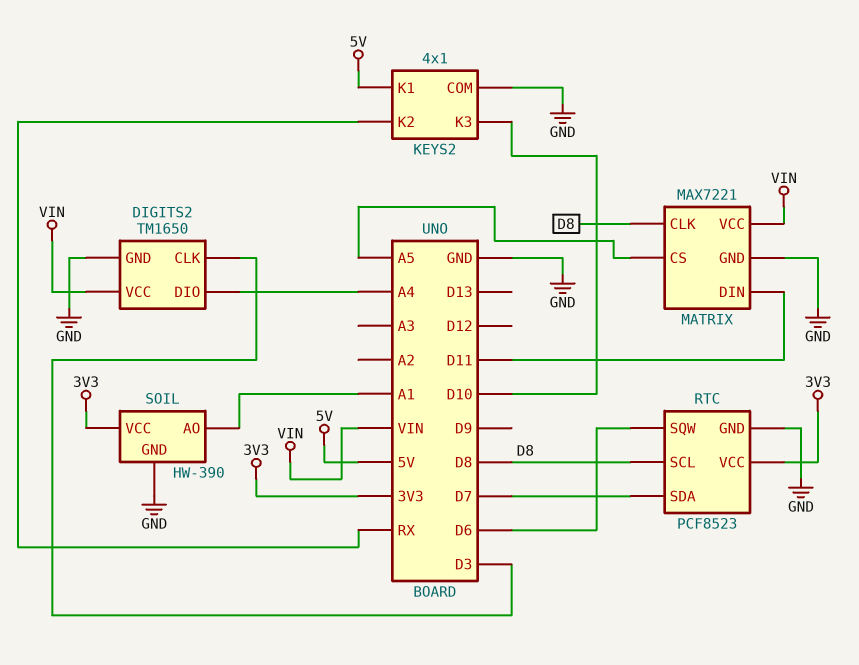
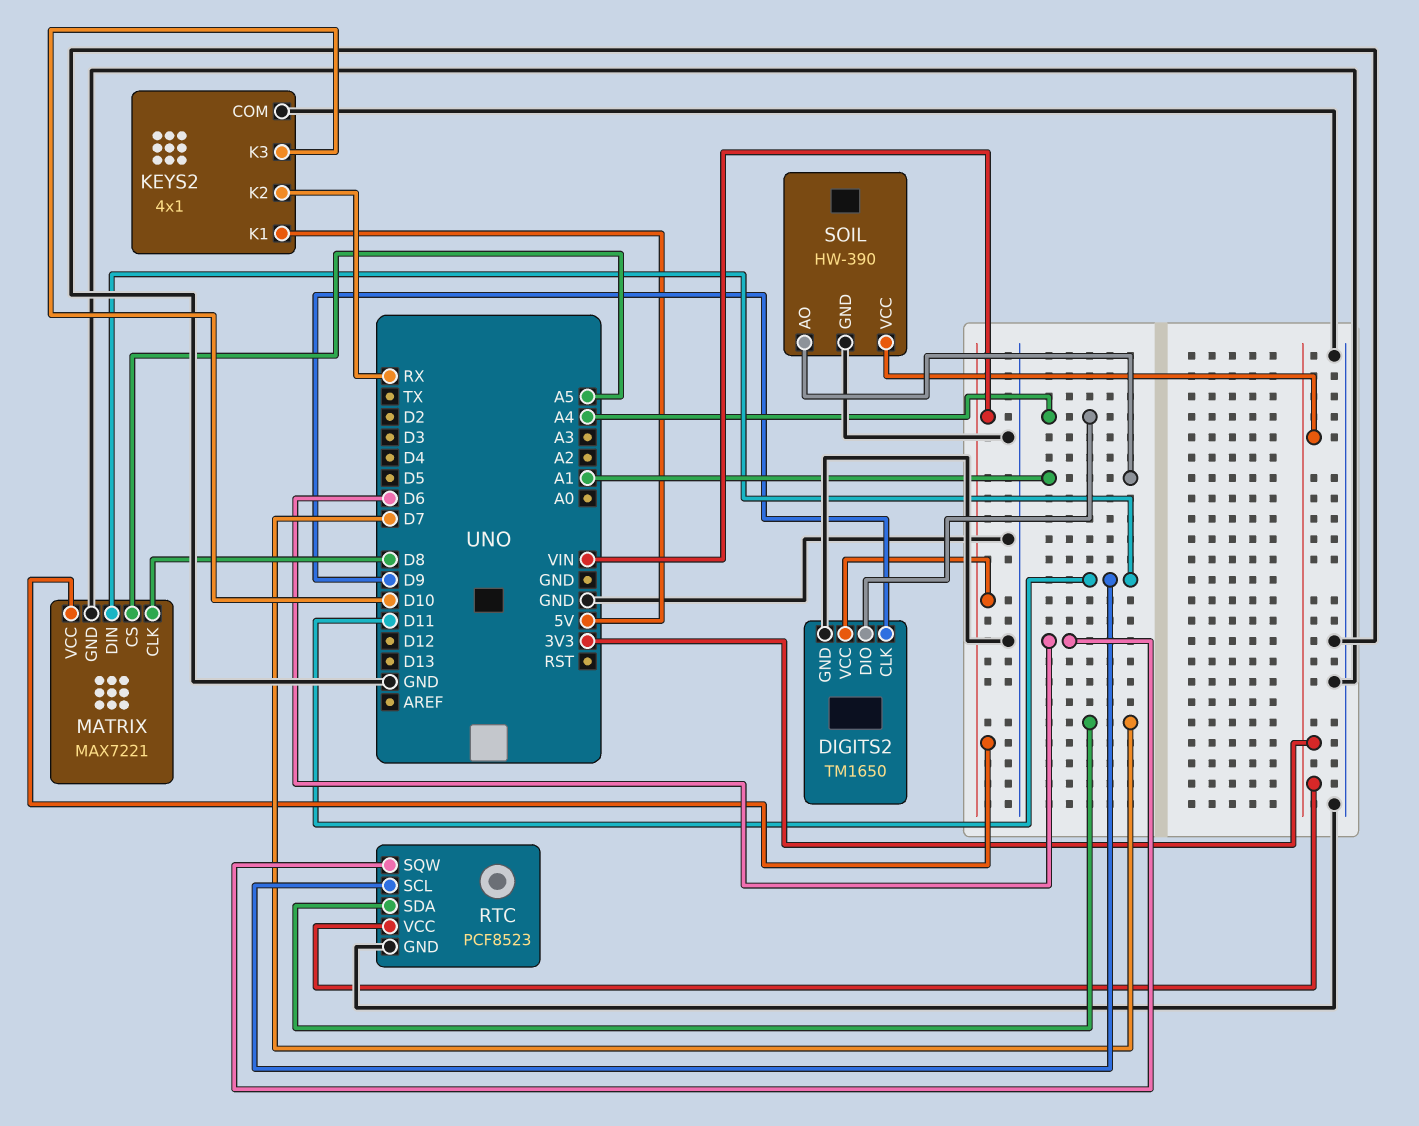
DIGITS2 pin CLK: D3 -> D9
RTC pin SCL: D8 -> D11

